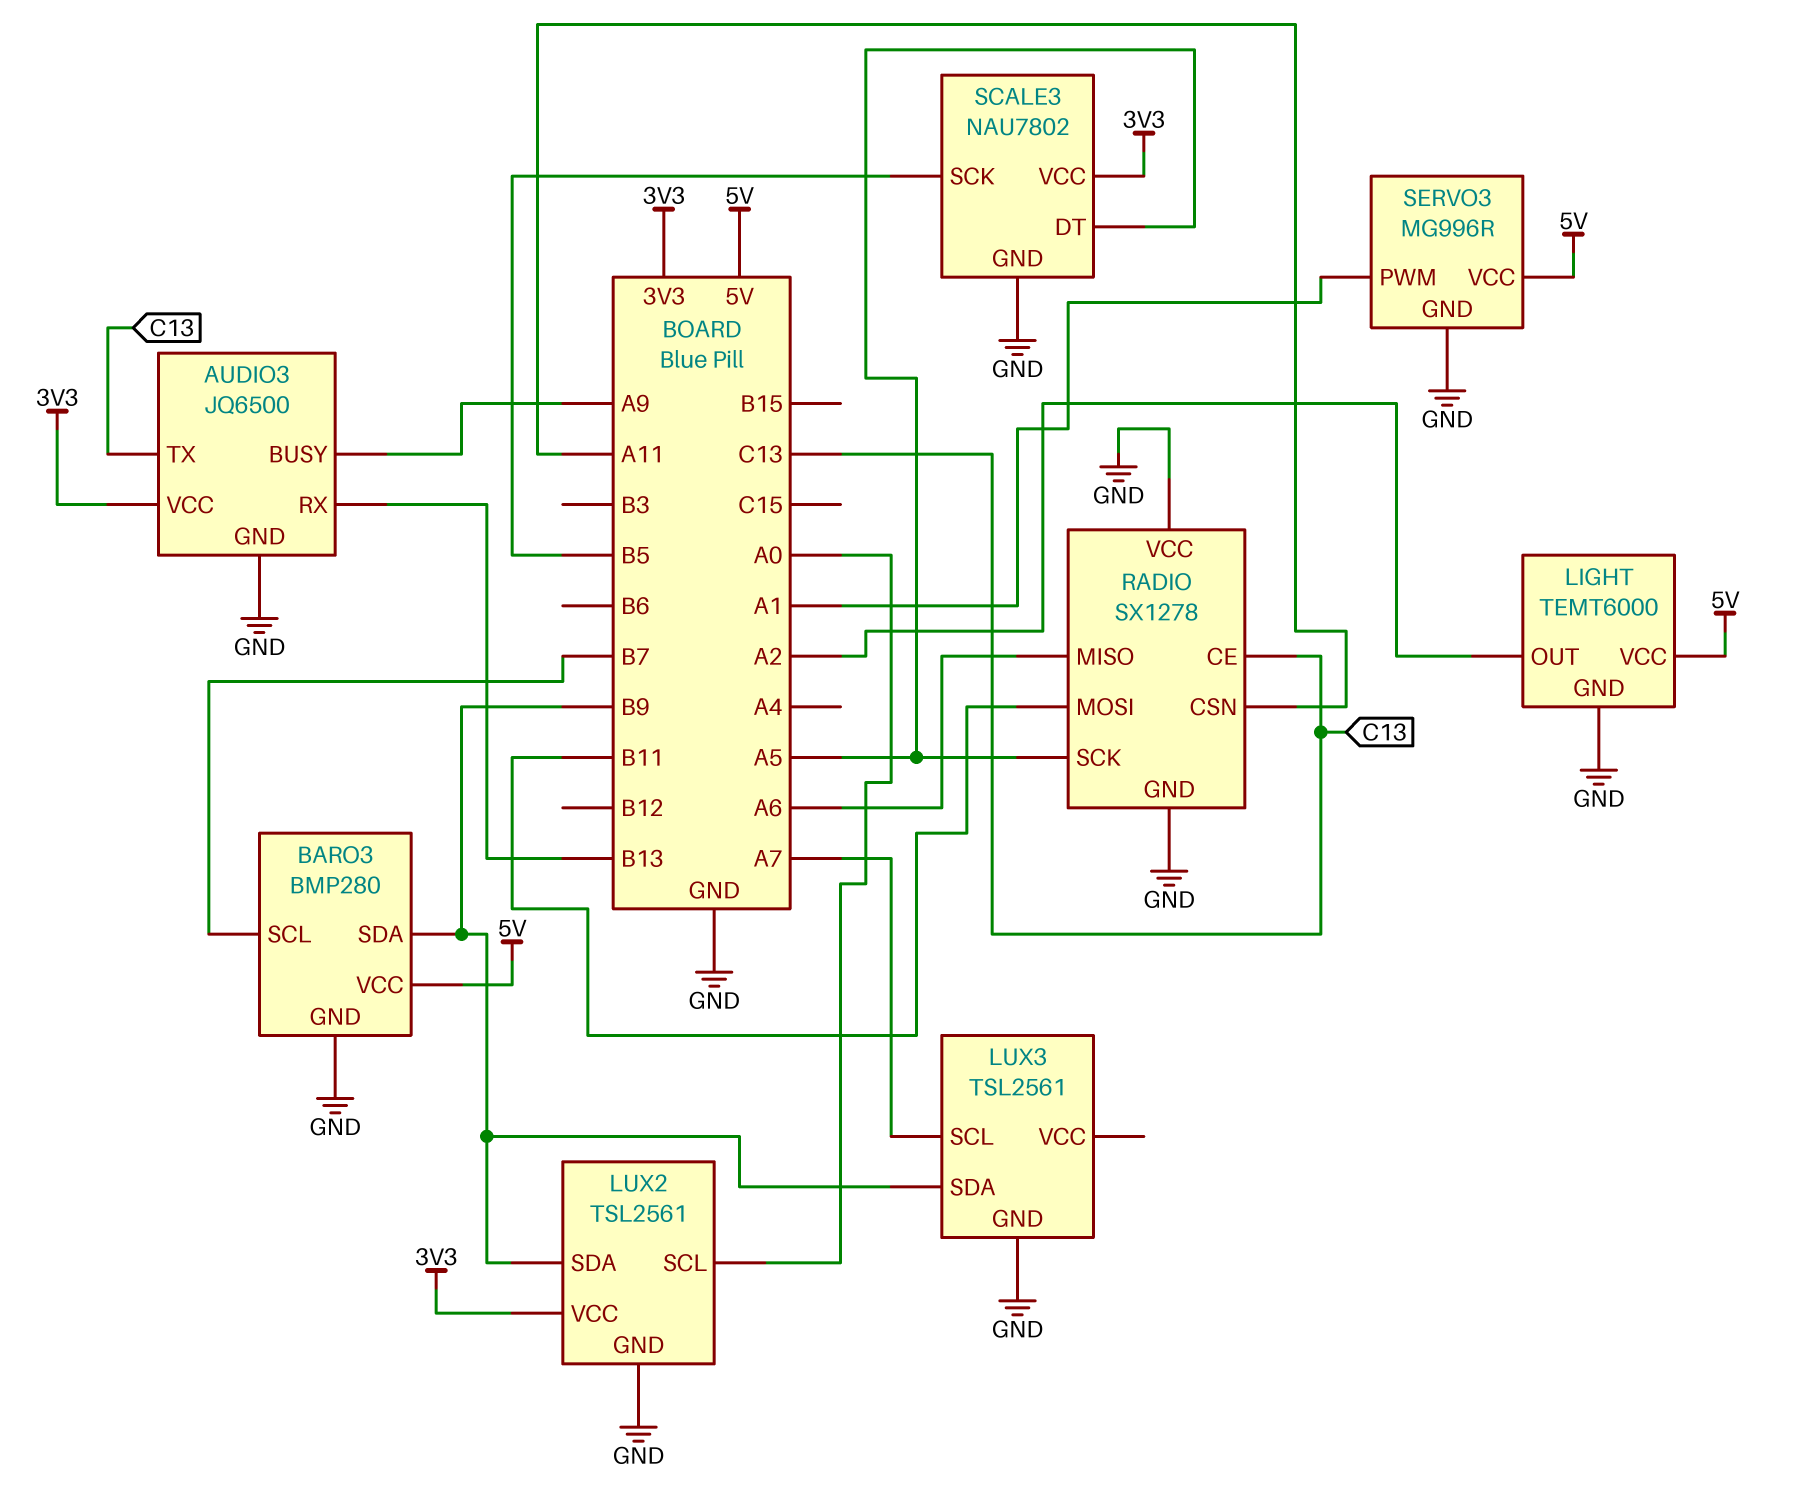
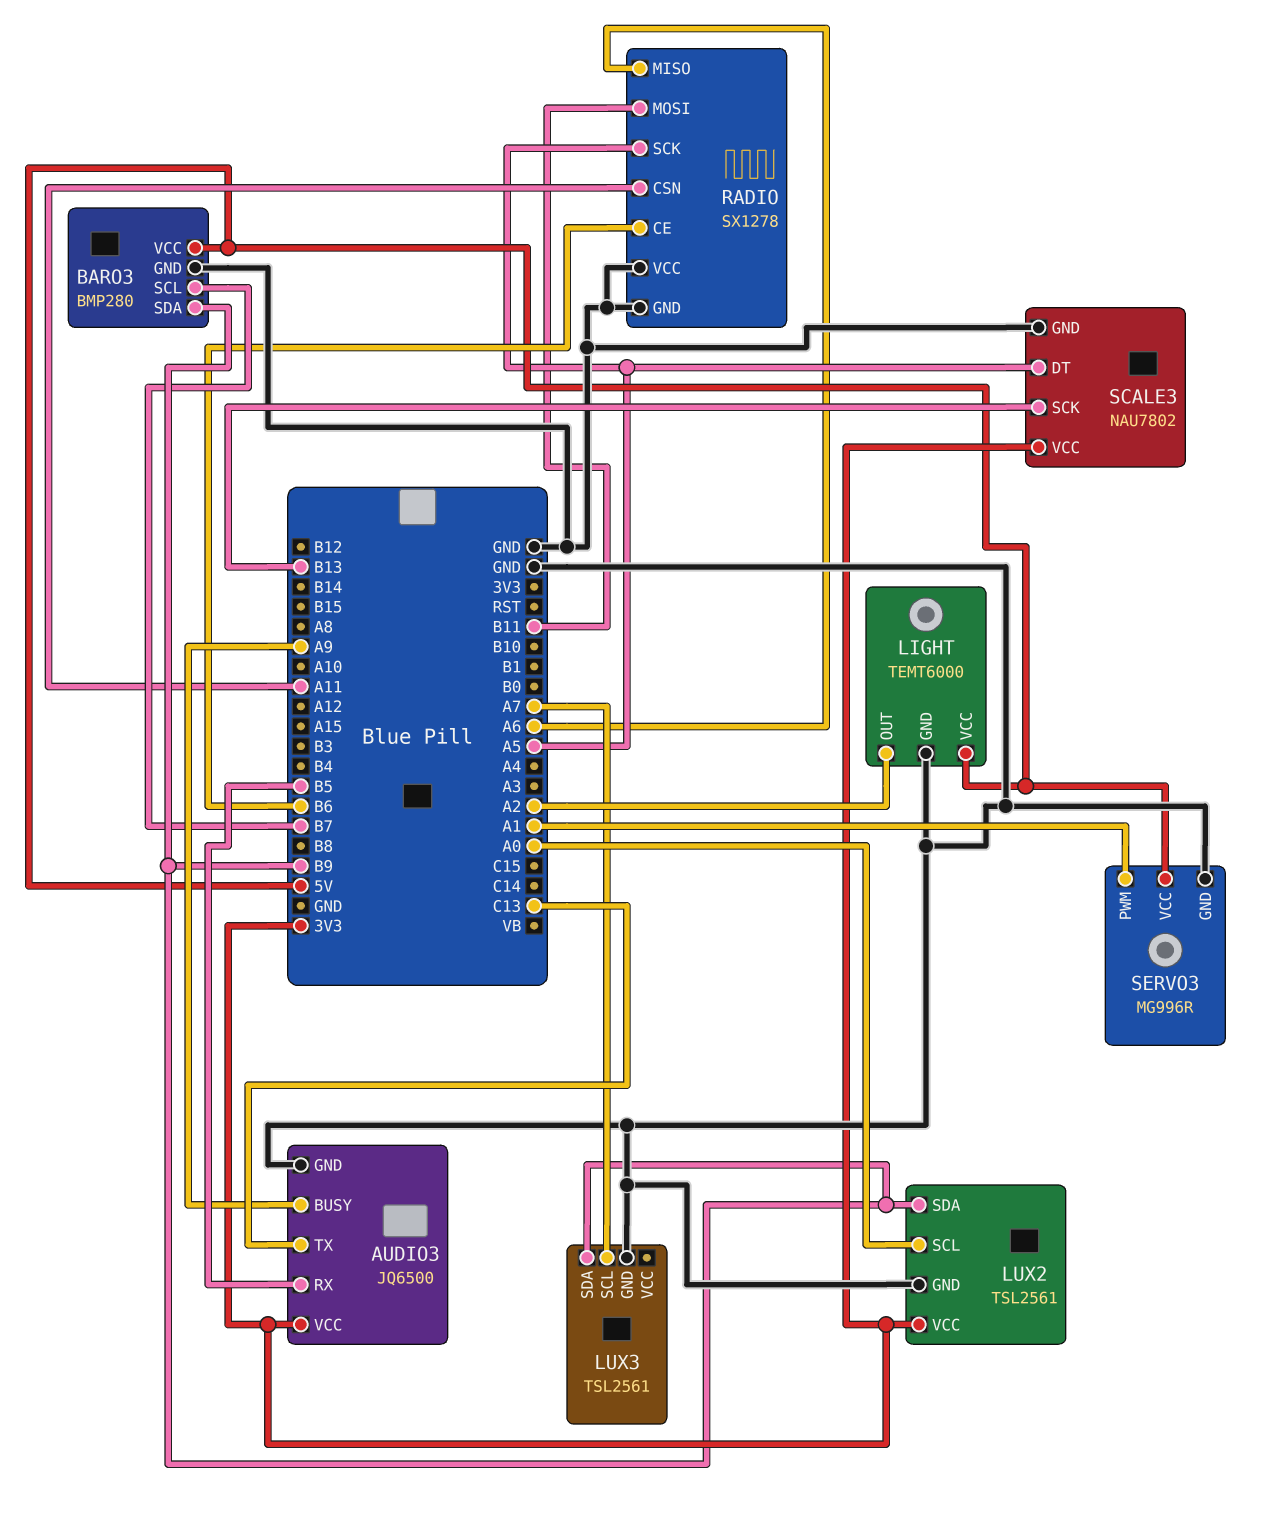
AUDIO3 pin RX: B13 -> B5
RADIO pin CE: C13 -> B6
SCALE3 pin SCK: B5 -> B13

